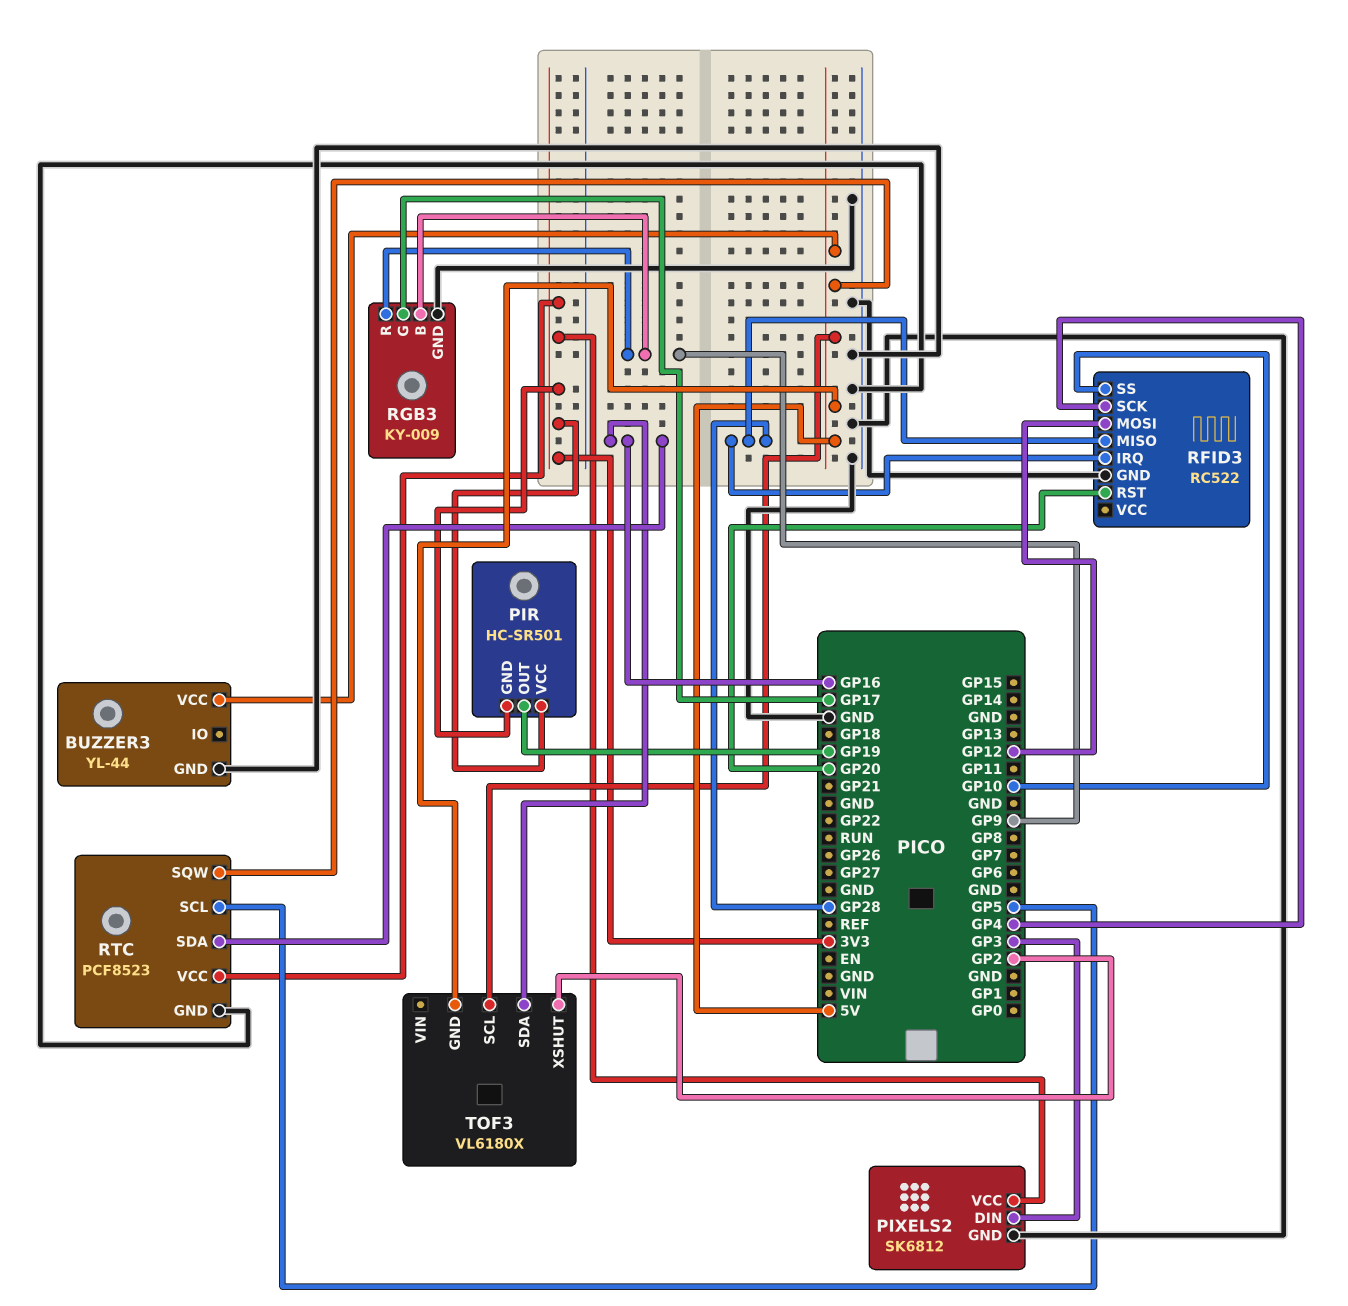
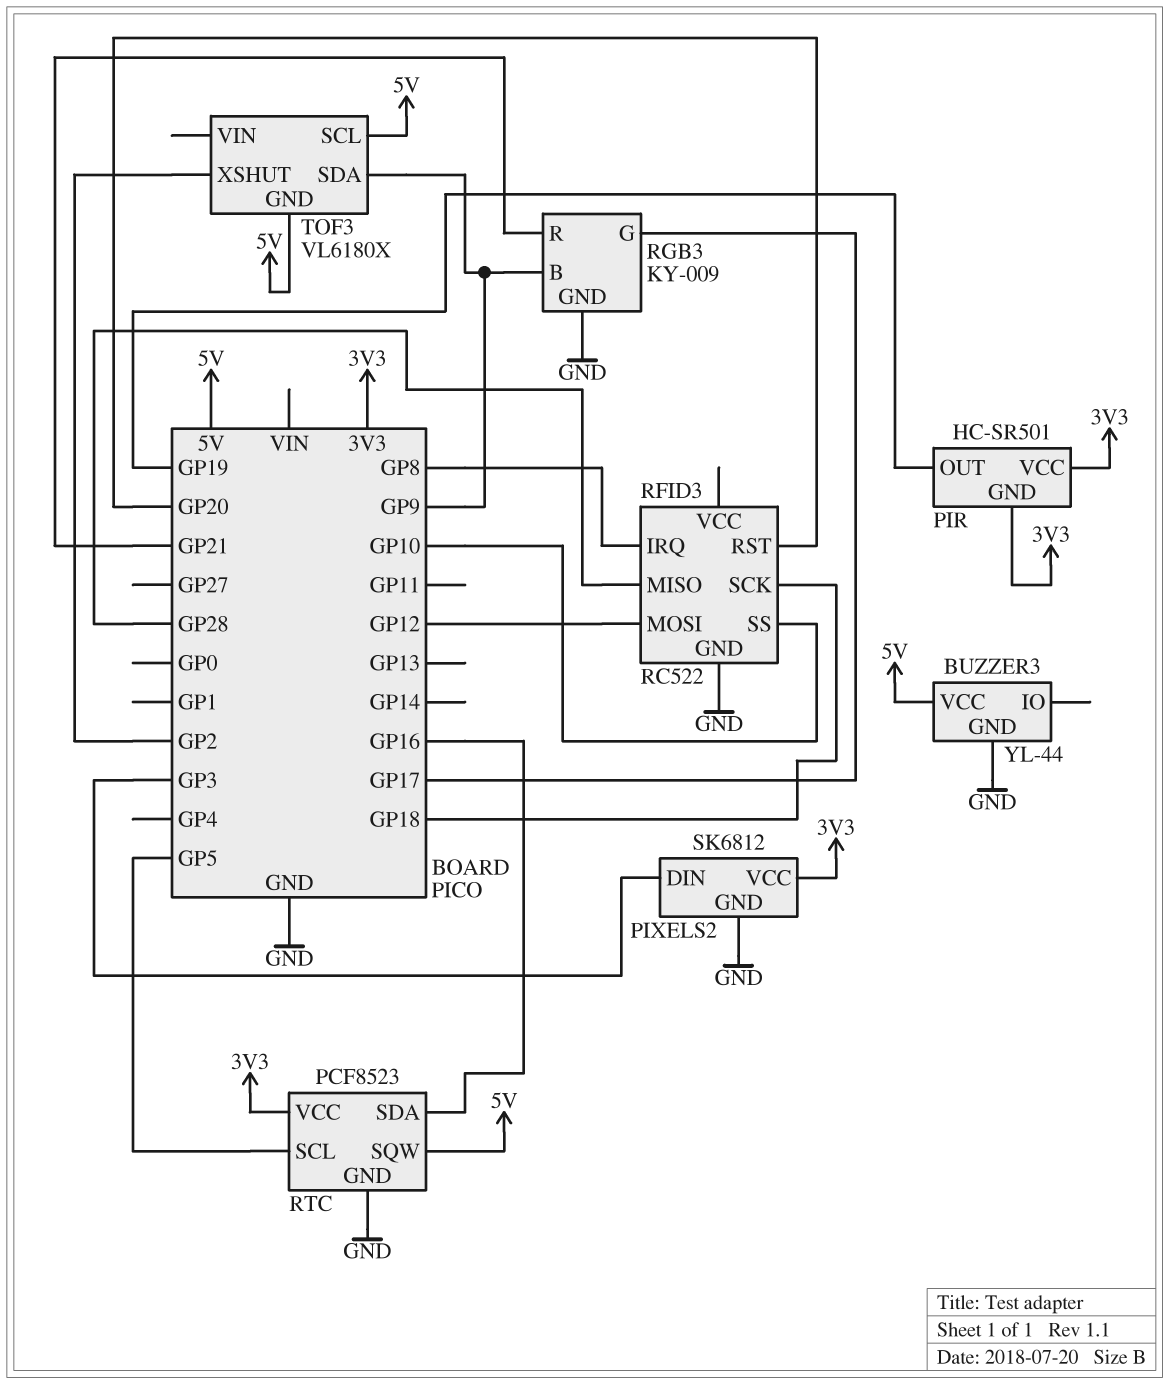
RFID3 pin IRQ: GP28 -> GP8
RFID3 pin SCK: GP4 -> GP18
RGB3 pin R: GP9 -> GP21
TOF3 pin SDA: GP16 -> GP9

